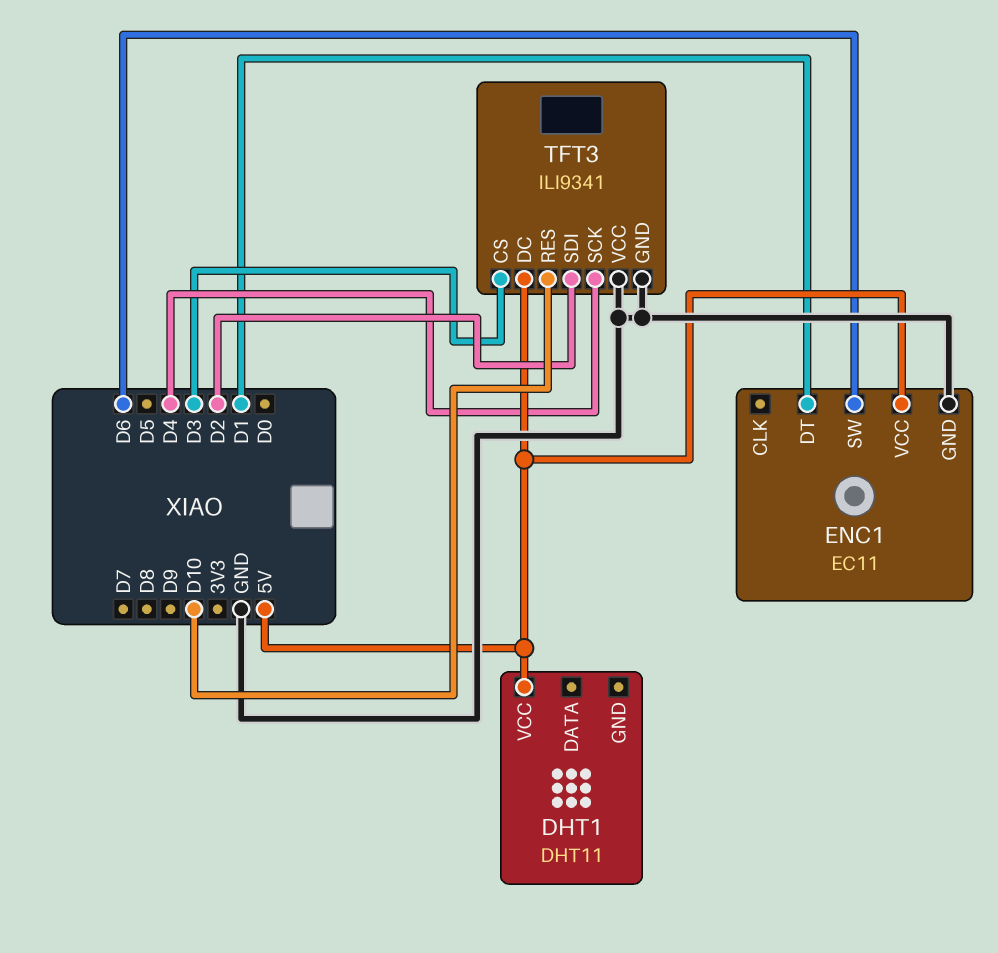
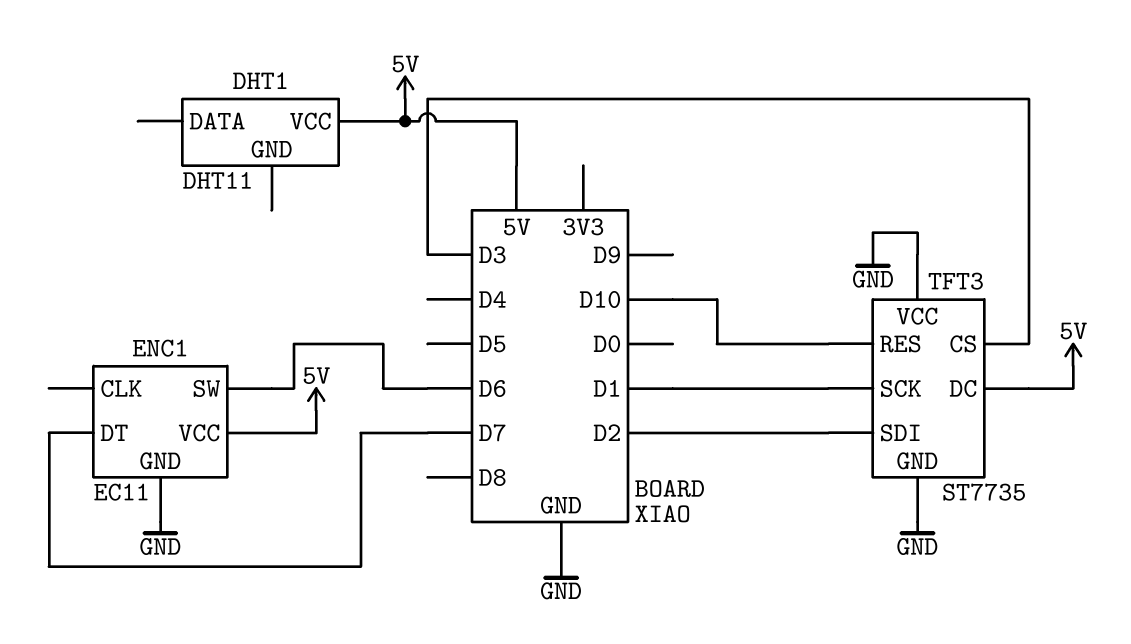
ENC1 pin DT: D1 -> D7
TFT3: ILI9341 -> ST7735
TFT3 pin SCK: D4 -> D1

